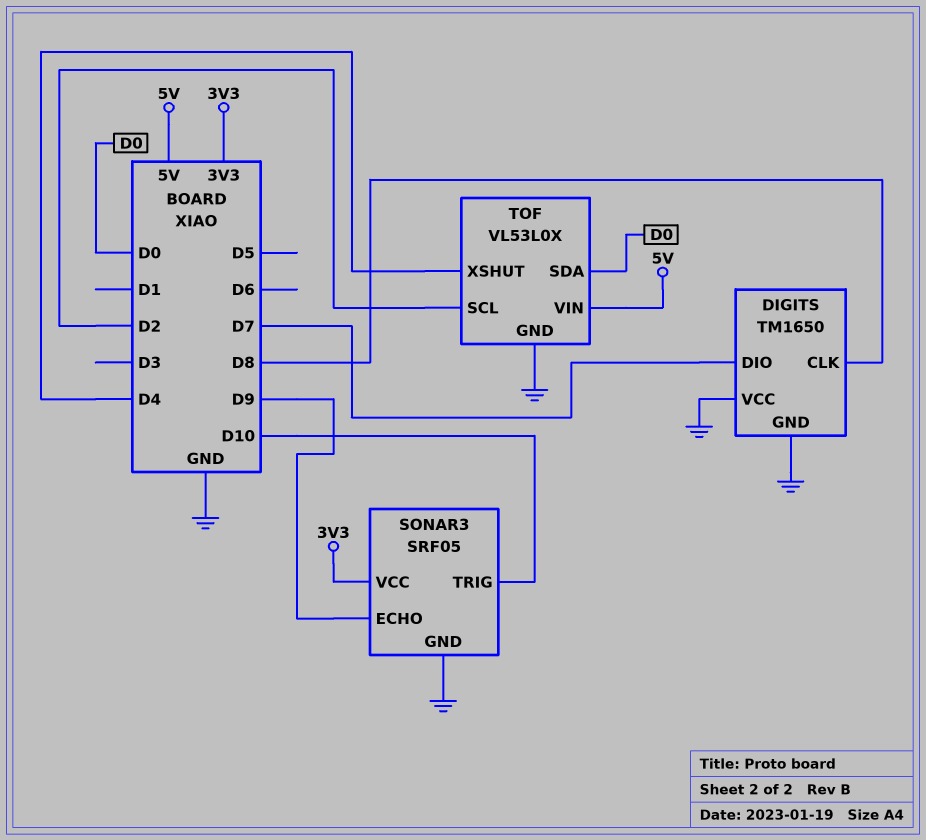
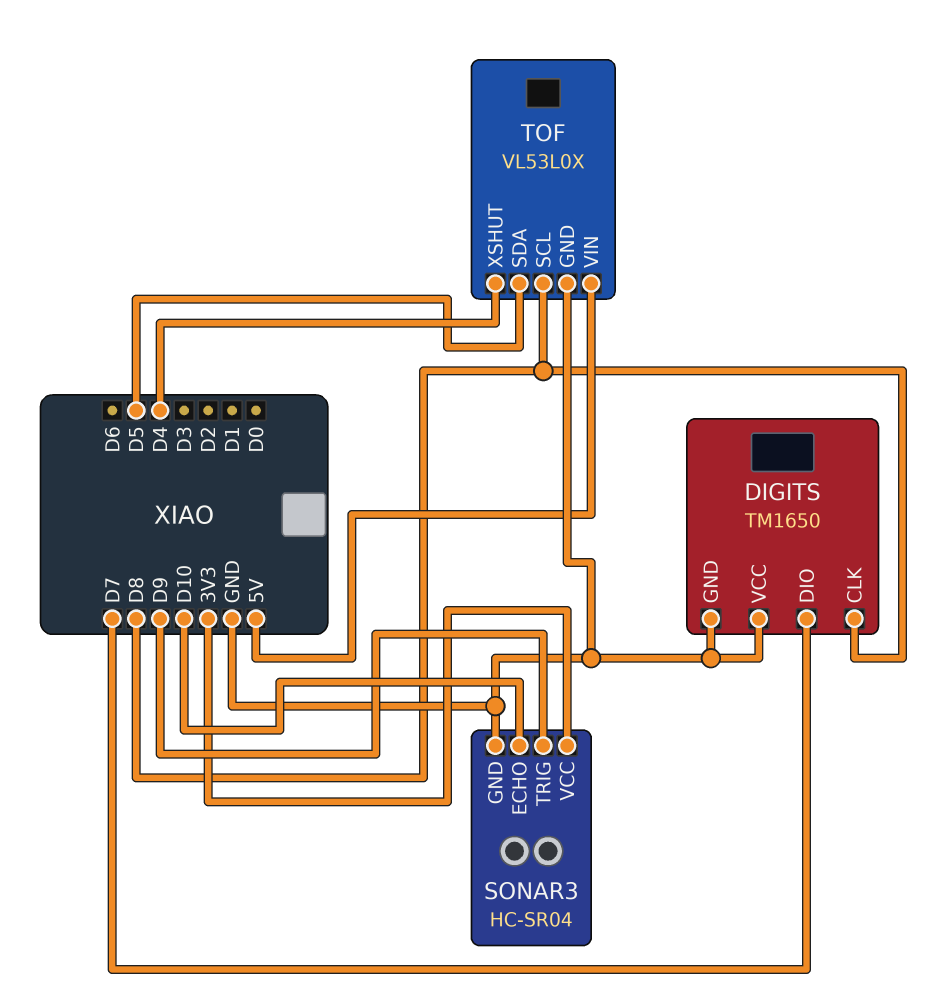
SONAR3: SRF05 -> HC-SR04
SONAR3 pin ECHO: D9 -> D10
SONAR3 pin TRIG: D10 -> D9
TOF pin SCL: D2 -> D8
TOF pin SDA: D0 -> D5

